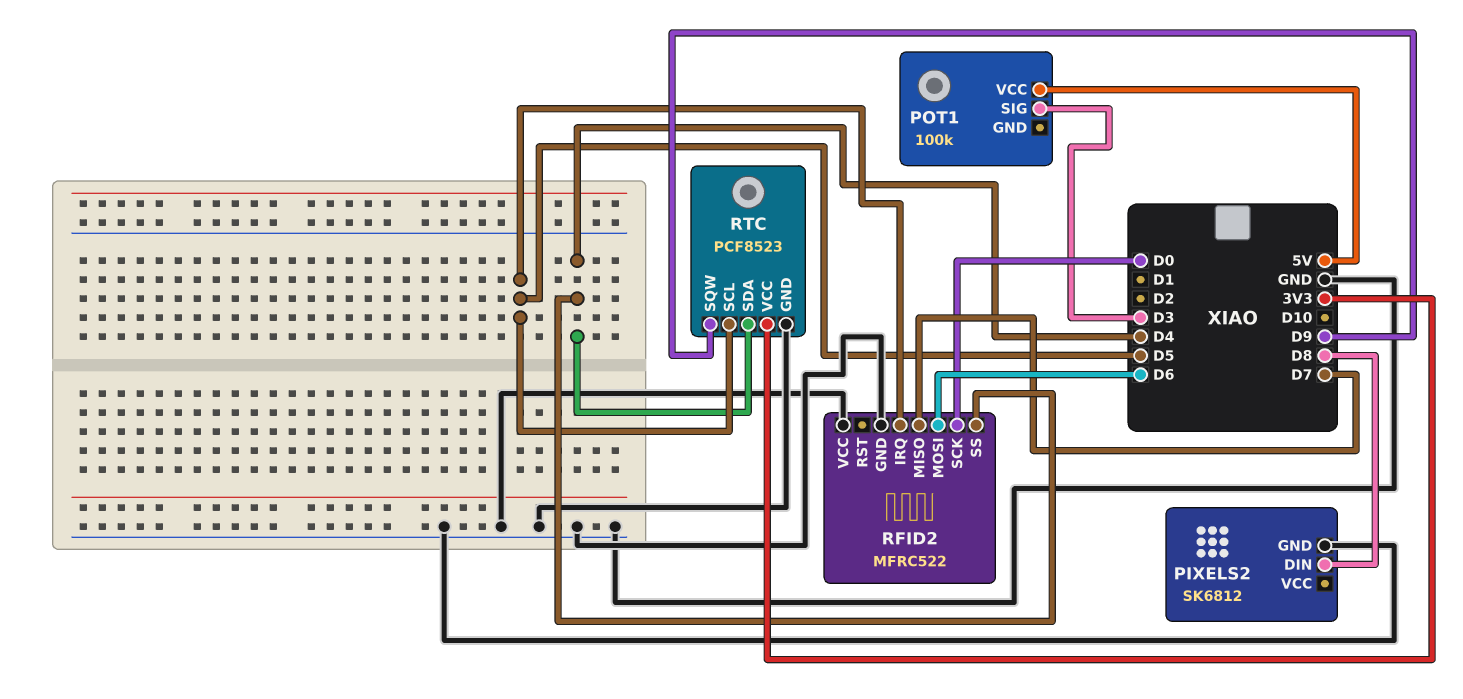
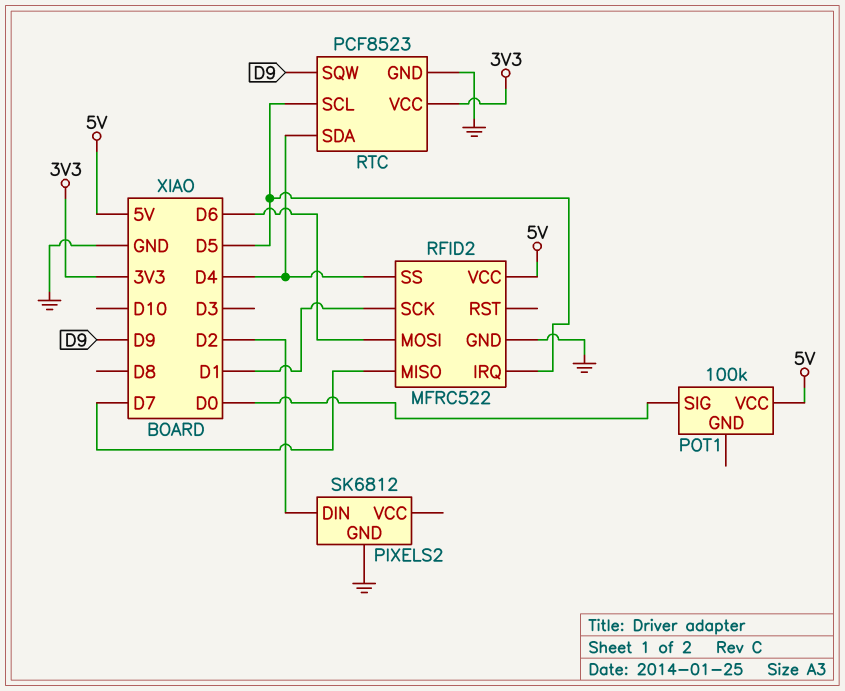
PIXELS2 pin DIN: D8 -> D2
POT1 pin SIG: D3 -> D0
RFID2 pin SCK: D0 -> D1
RFID2 pin VCC: GND -> 5V

